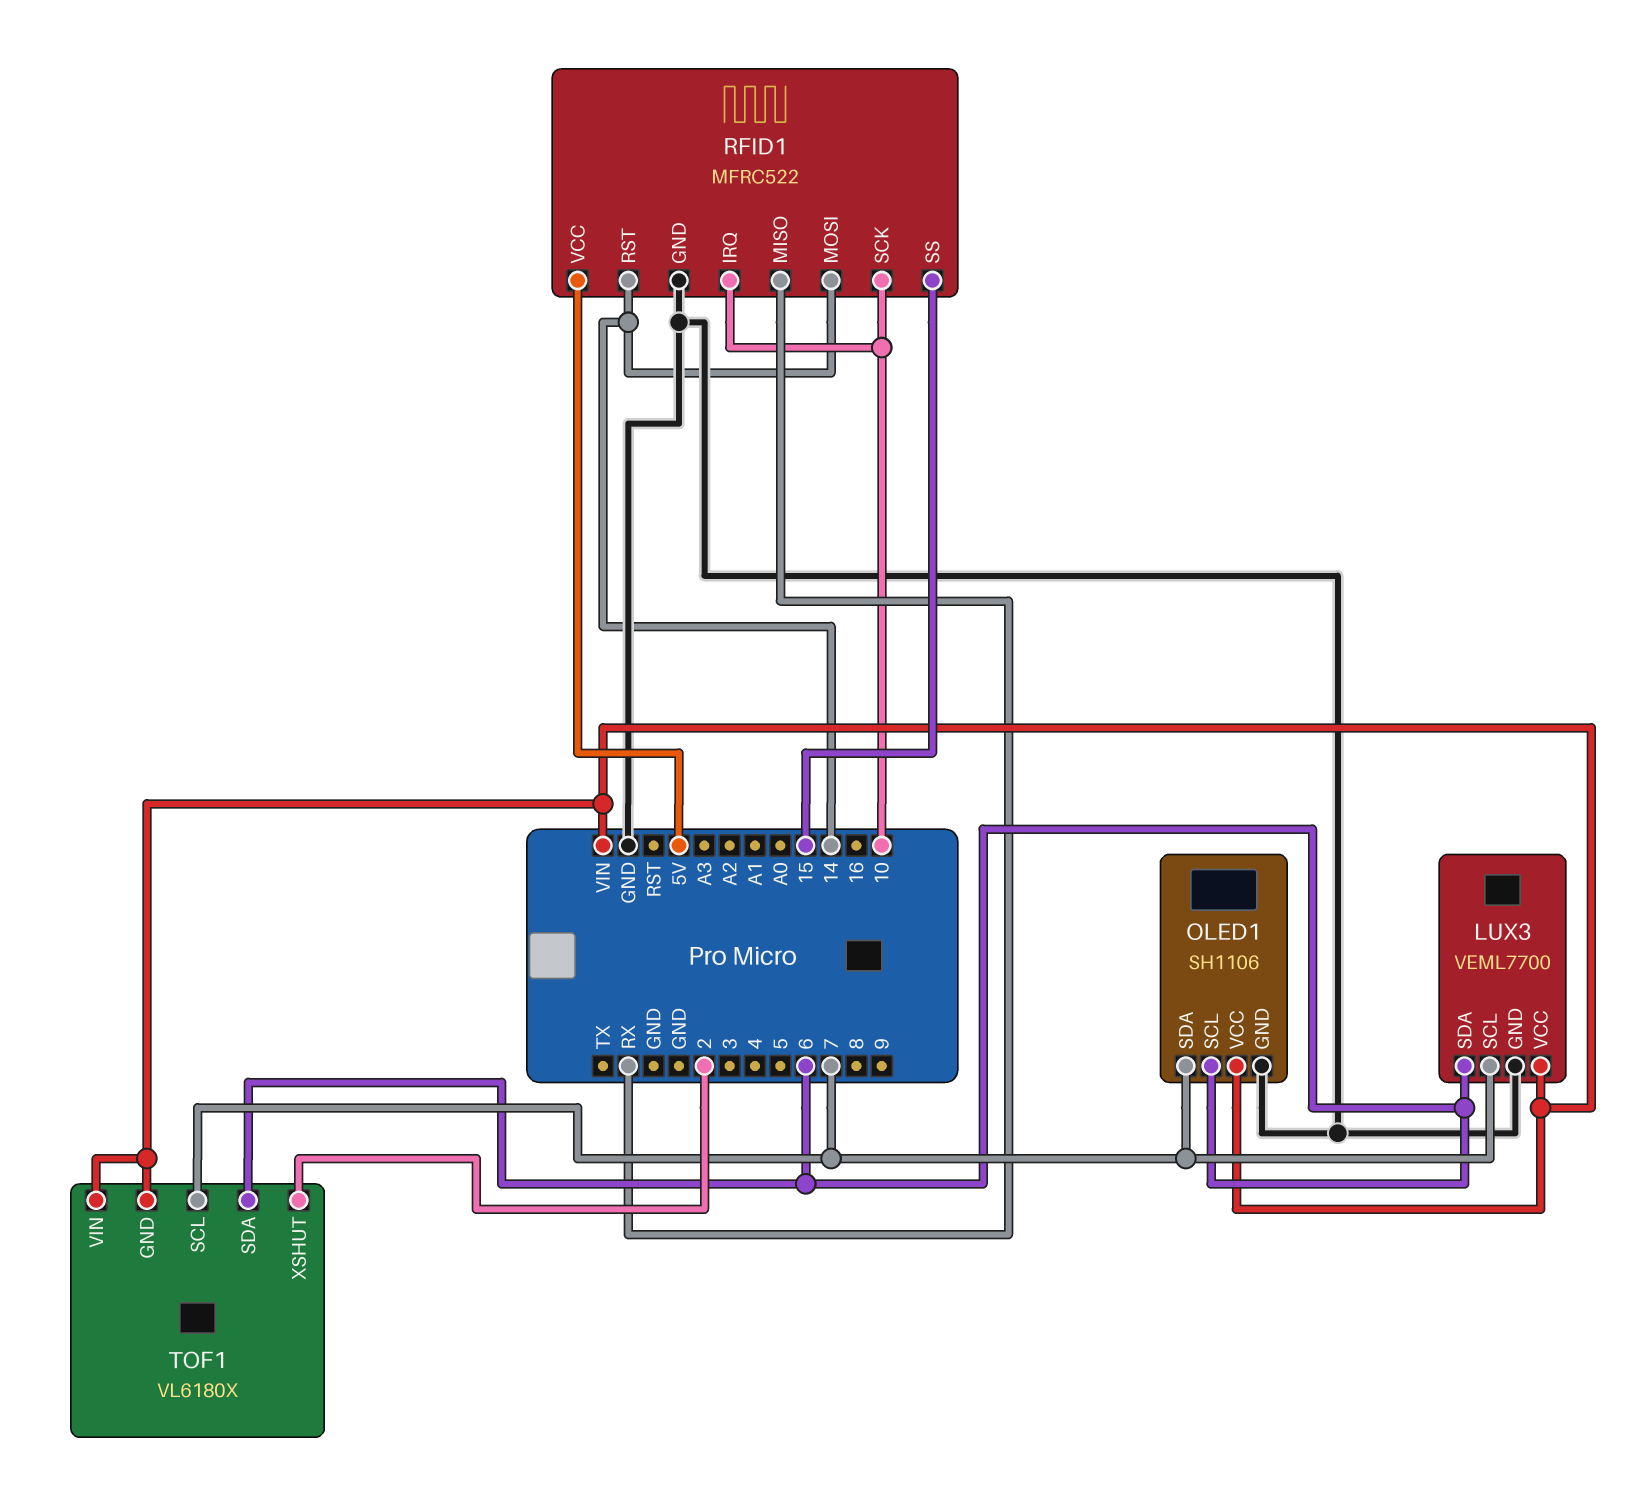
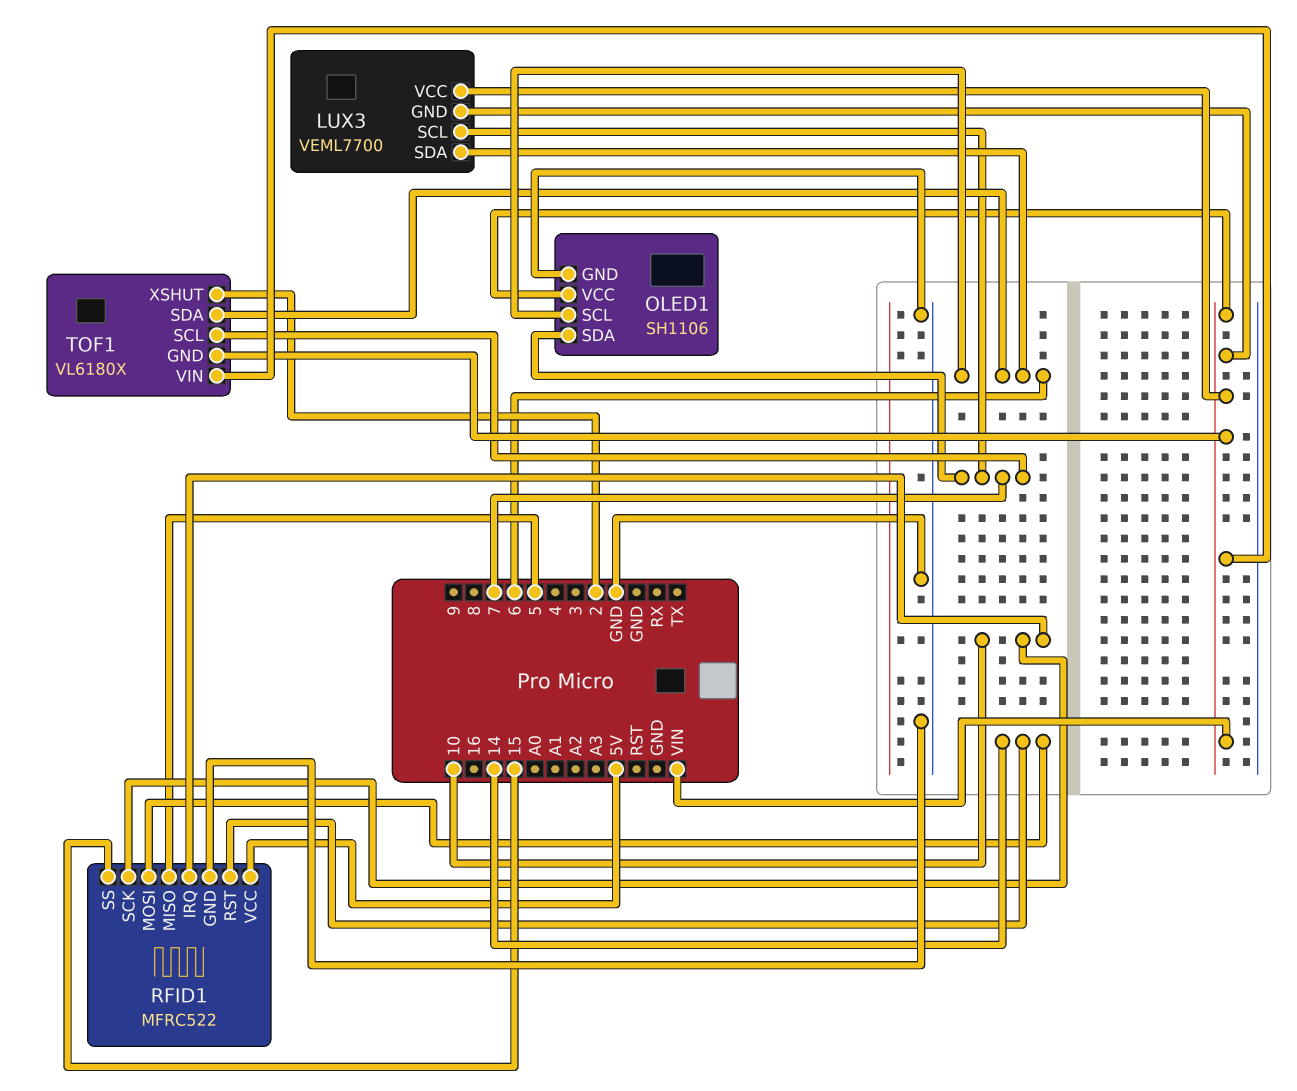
LUX3 pin GND: GND -> VIN
RFID1 pin MISO: RX -> 5

